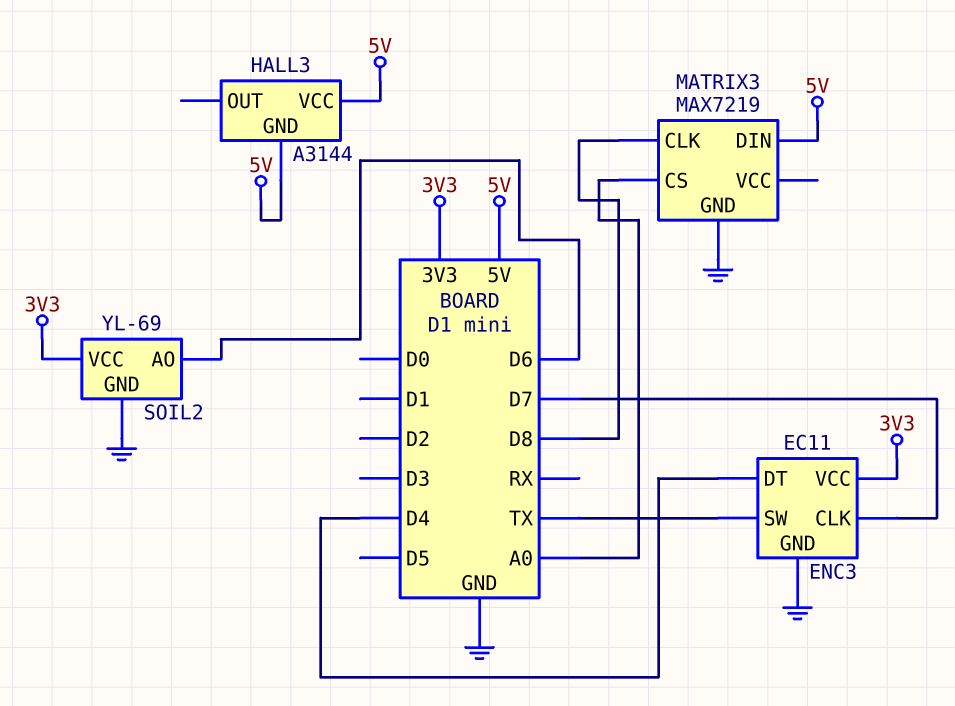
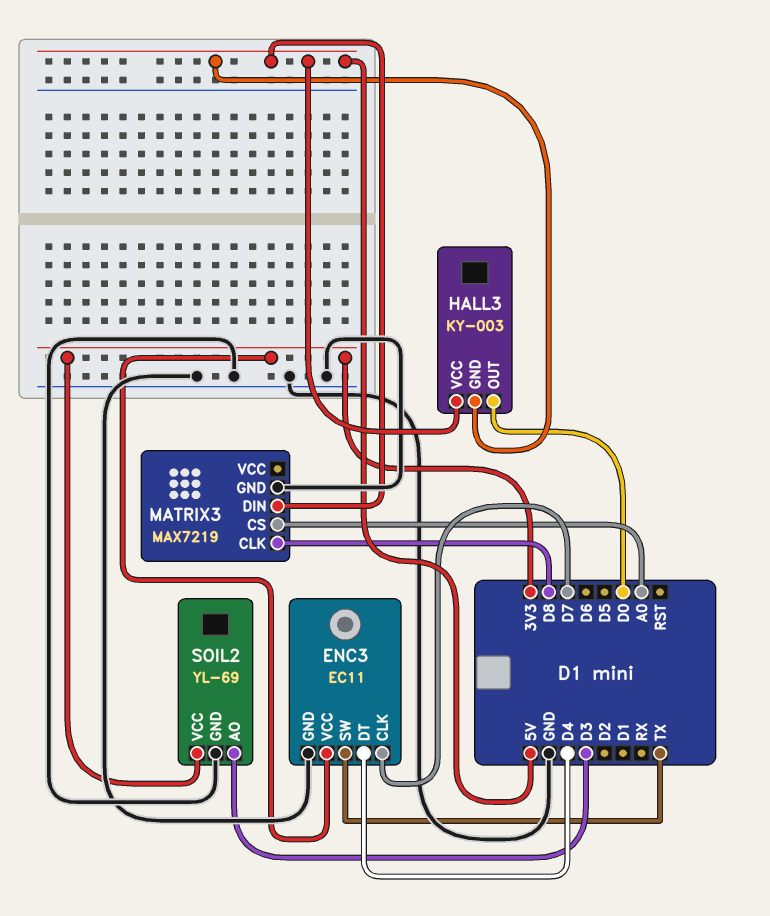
HALL3: A3144 -> KY-003
HALL3 pin OUT: none -> D0
SOIL2 pin AO: D6 -> D3

